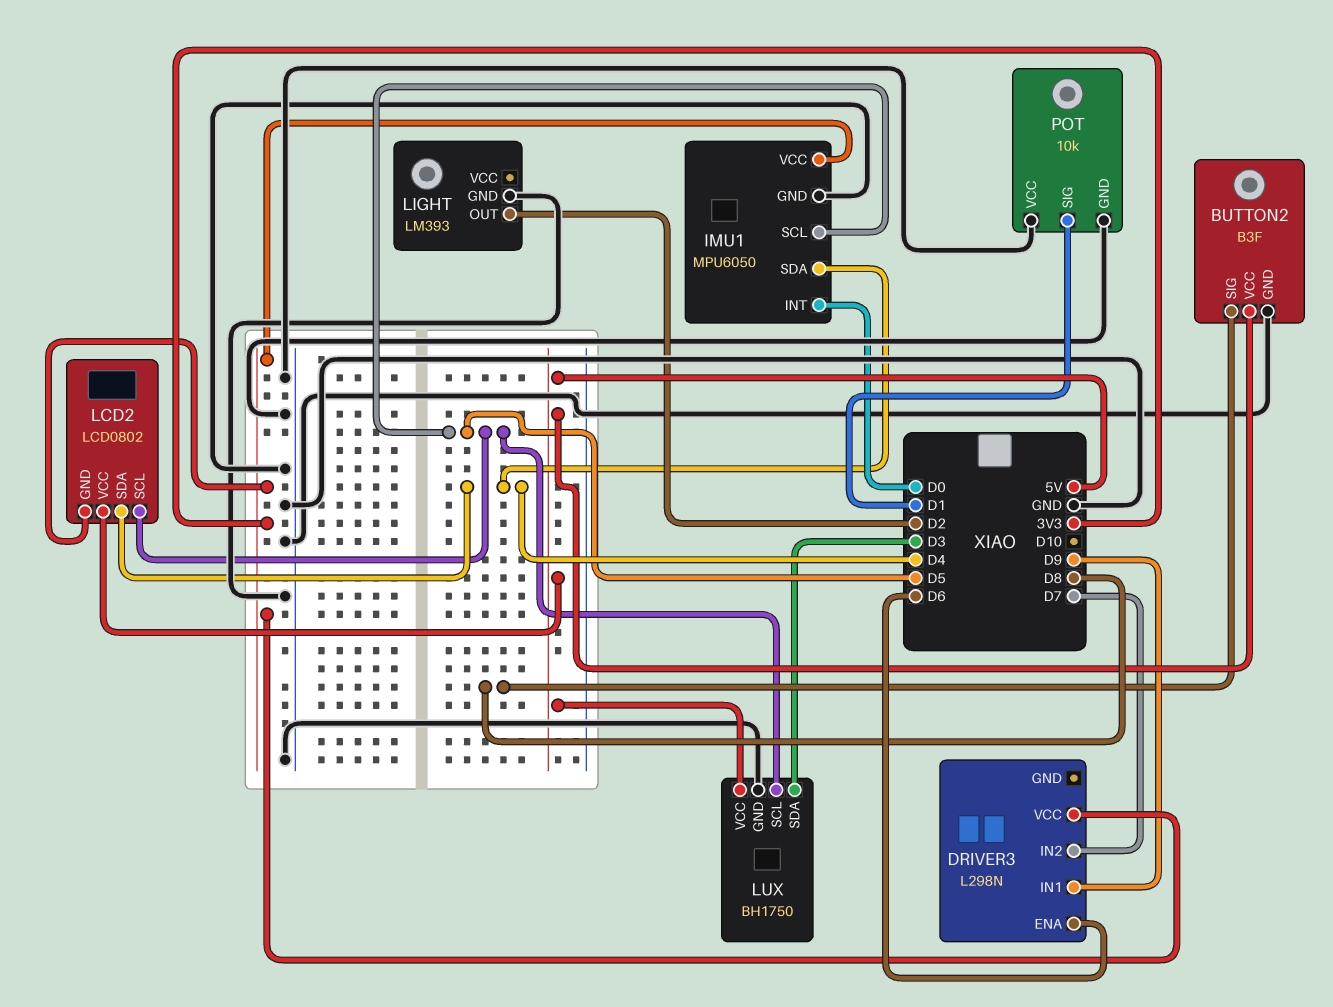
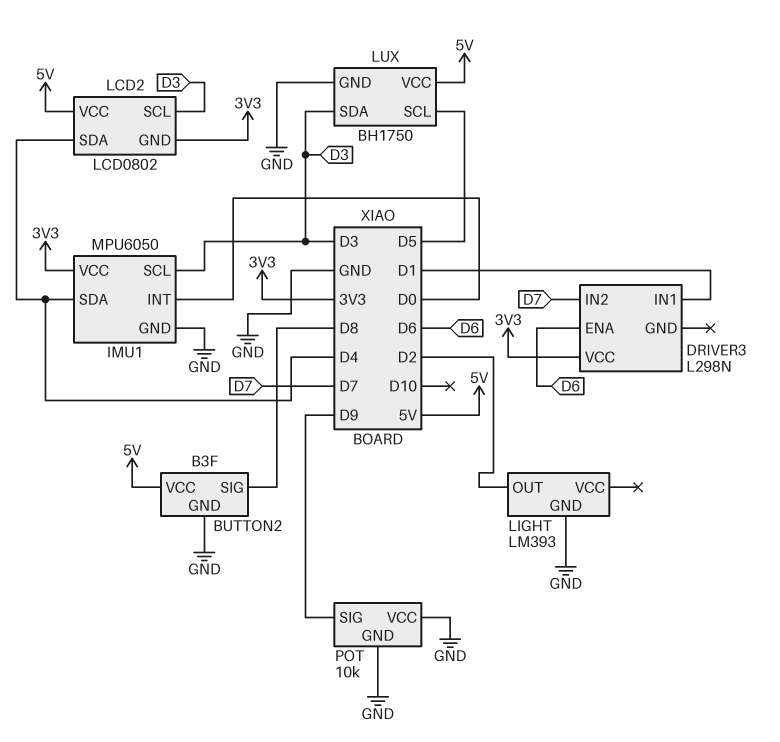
DRIVER3 pin IN1: D9 -> D1
IMU1 pin SCL: D5 -> D3
LCD2 pin SCL: D5 -> D3
POT pin SIG: D1 -> D9

